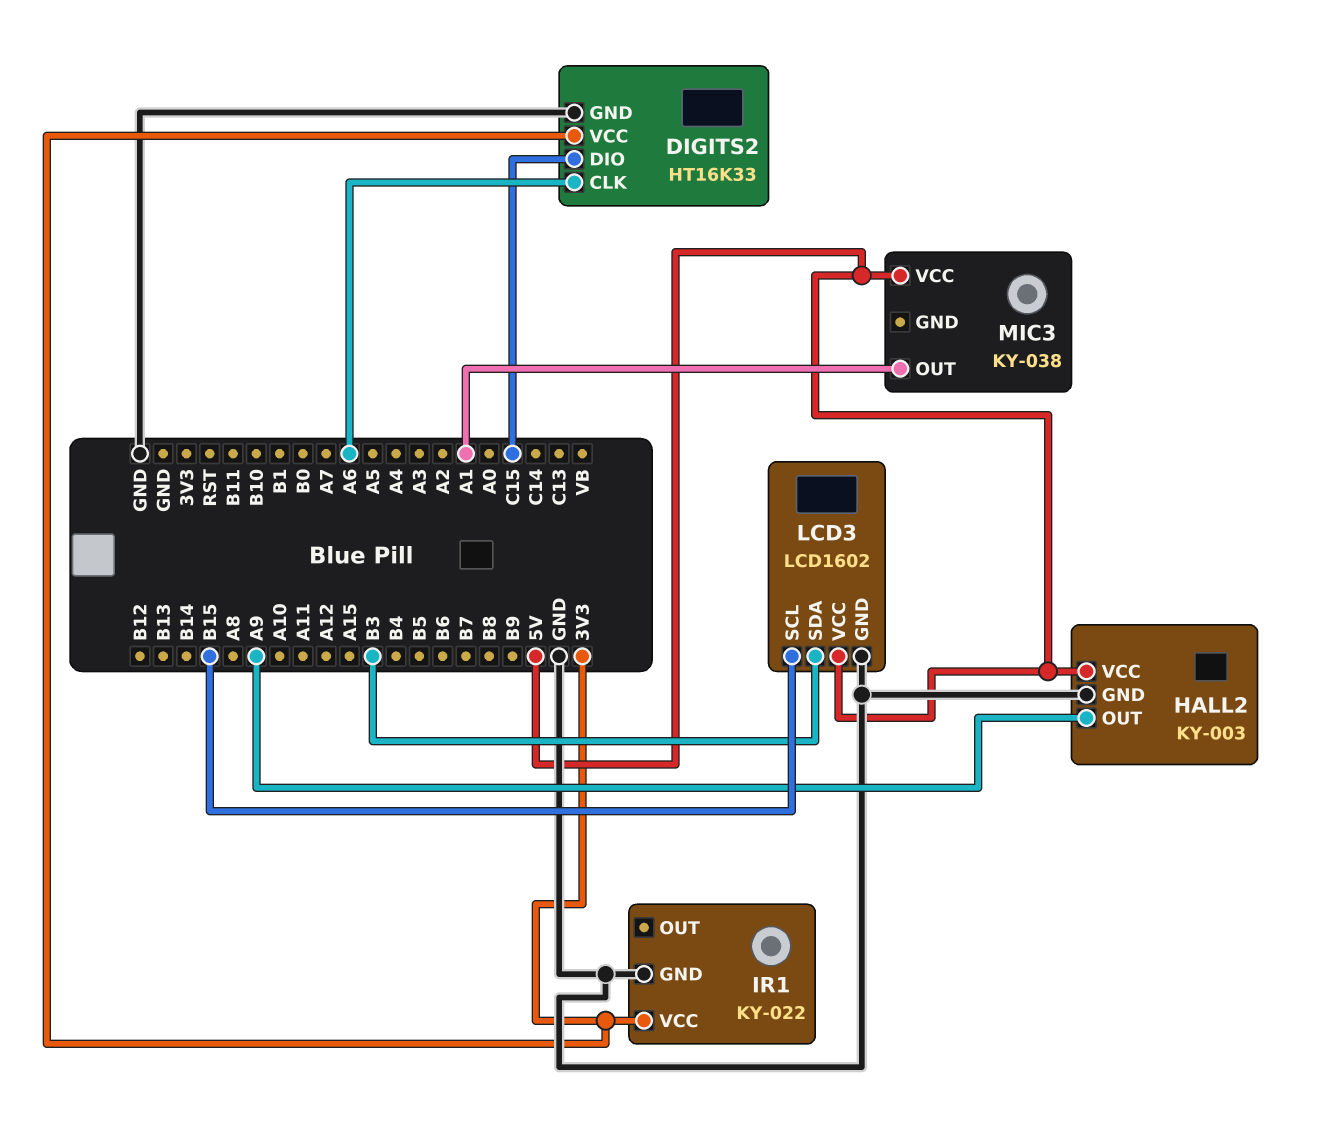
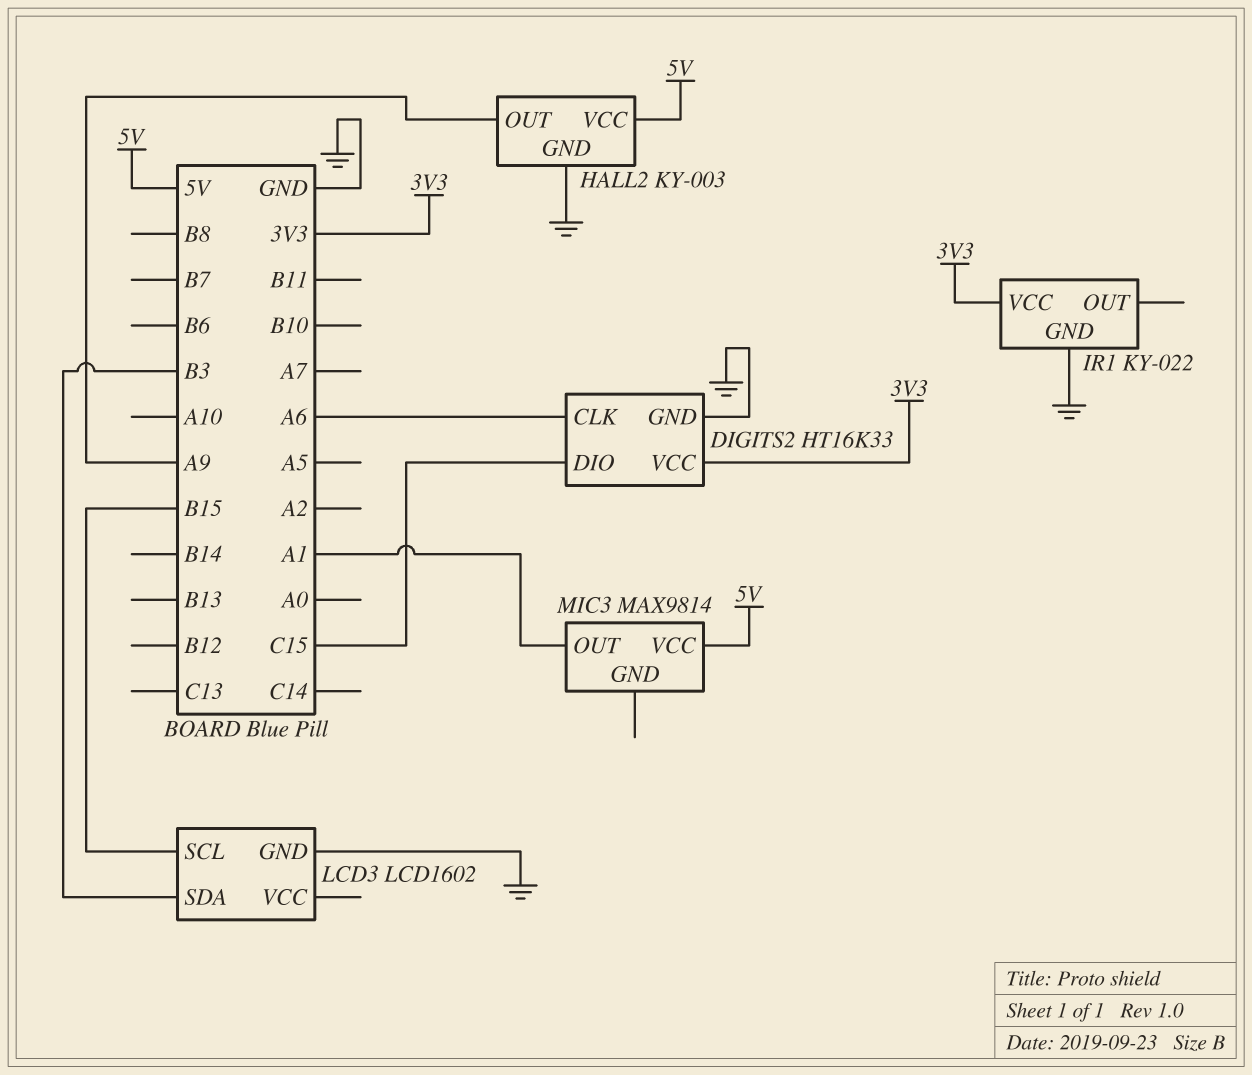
LCD3 pin VCC: 5V -> none
MIC3: KY-038 -> MAX9814

